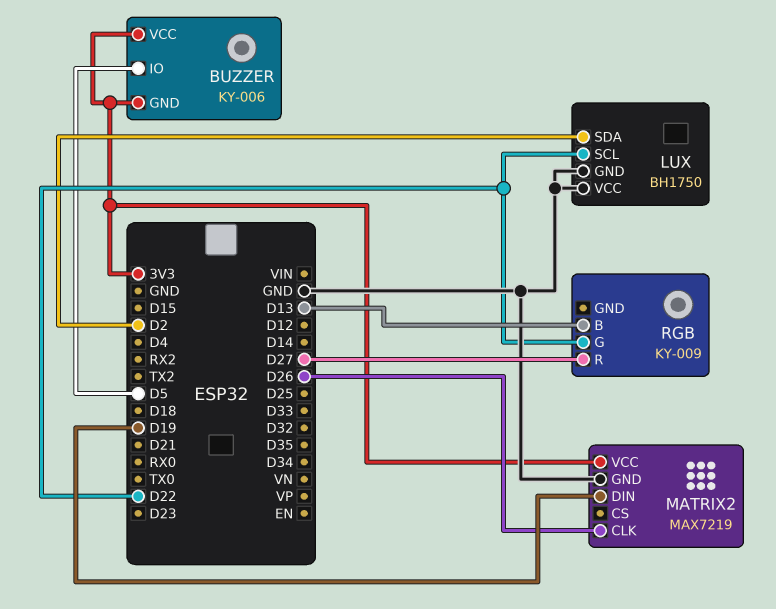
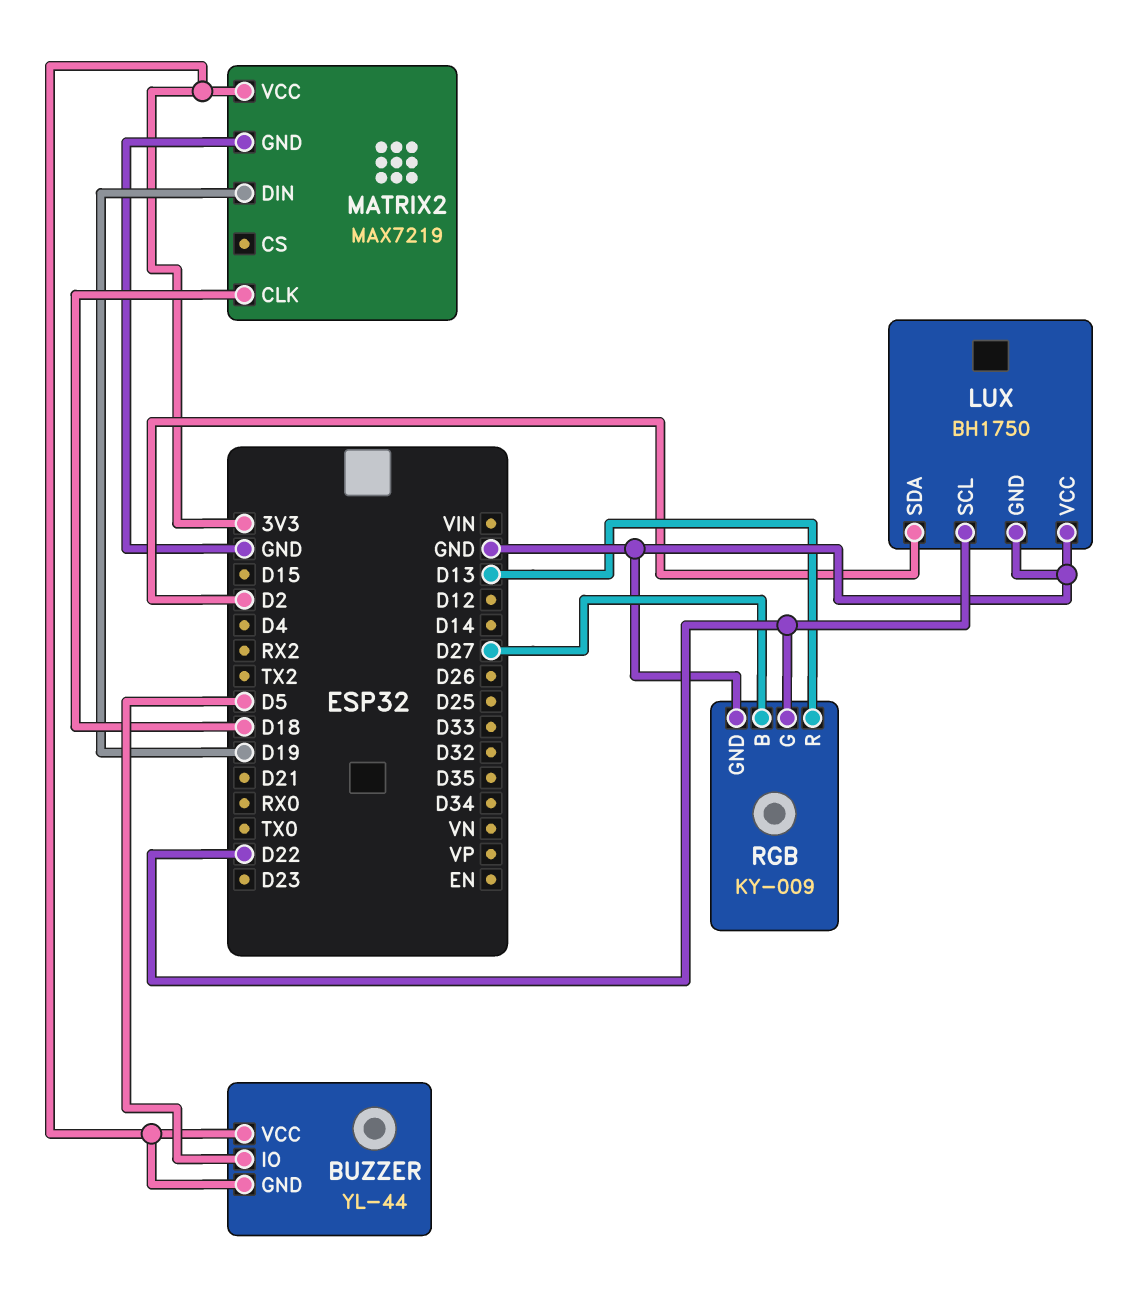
BUZZER: KY-006 -> YL-44
MATRIX2 pin CLK: D26 -> D18
RGB pin B: D13 -> D27
RGB pin GND: none -> GND
RGB pin R: D27 -> D13

